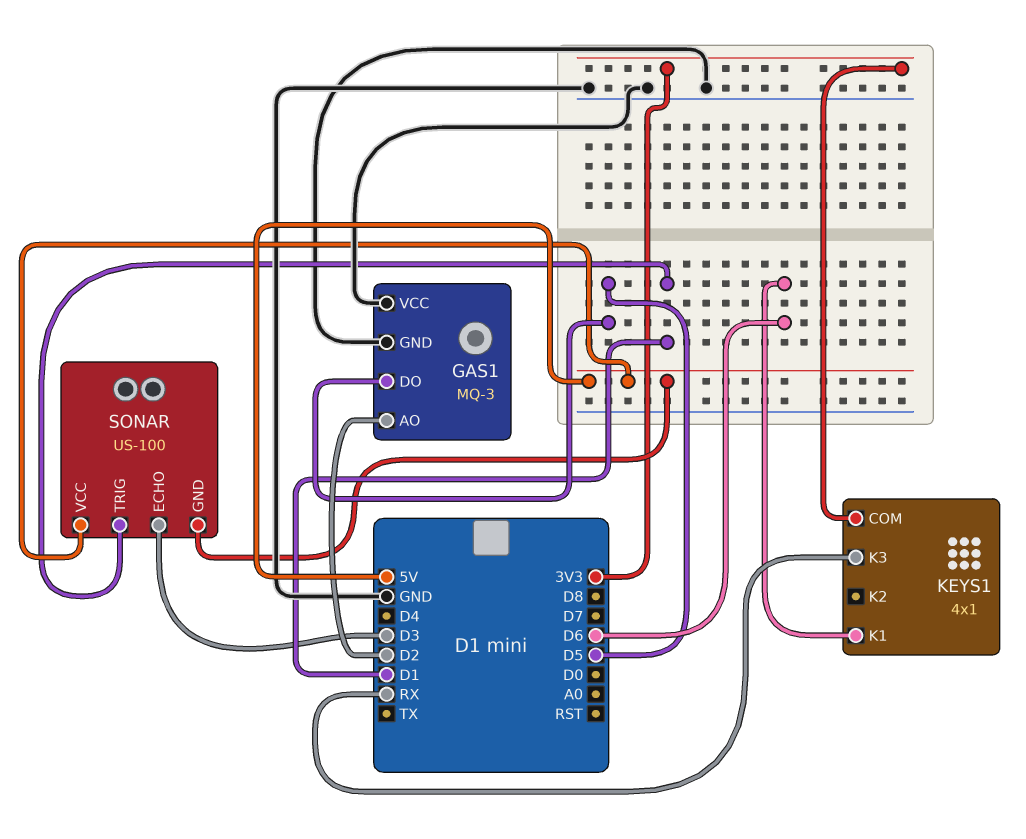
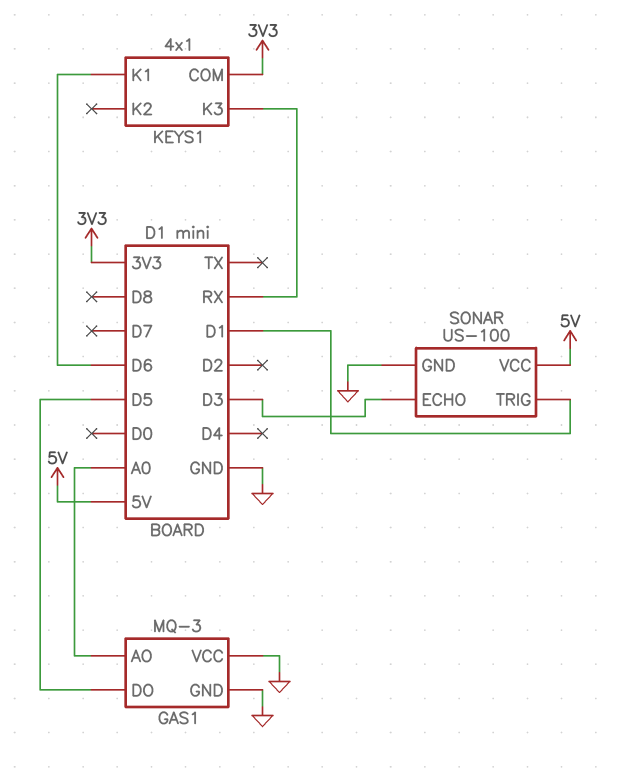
GAS1 pin AO: D2 -> A0
SONAR pin GND: 5V -> GND

